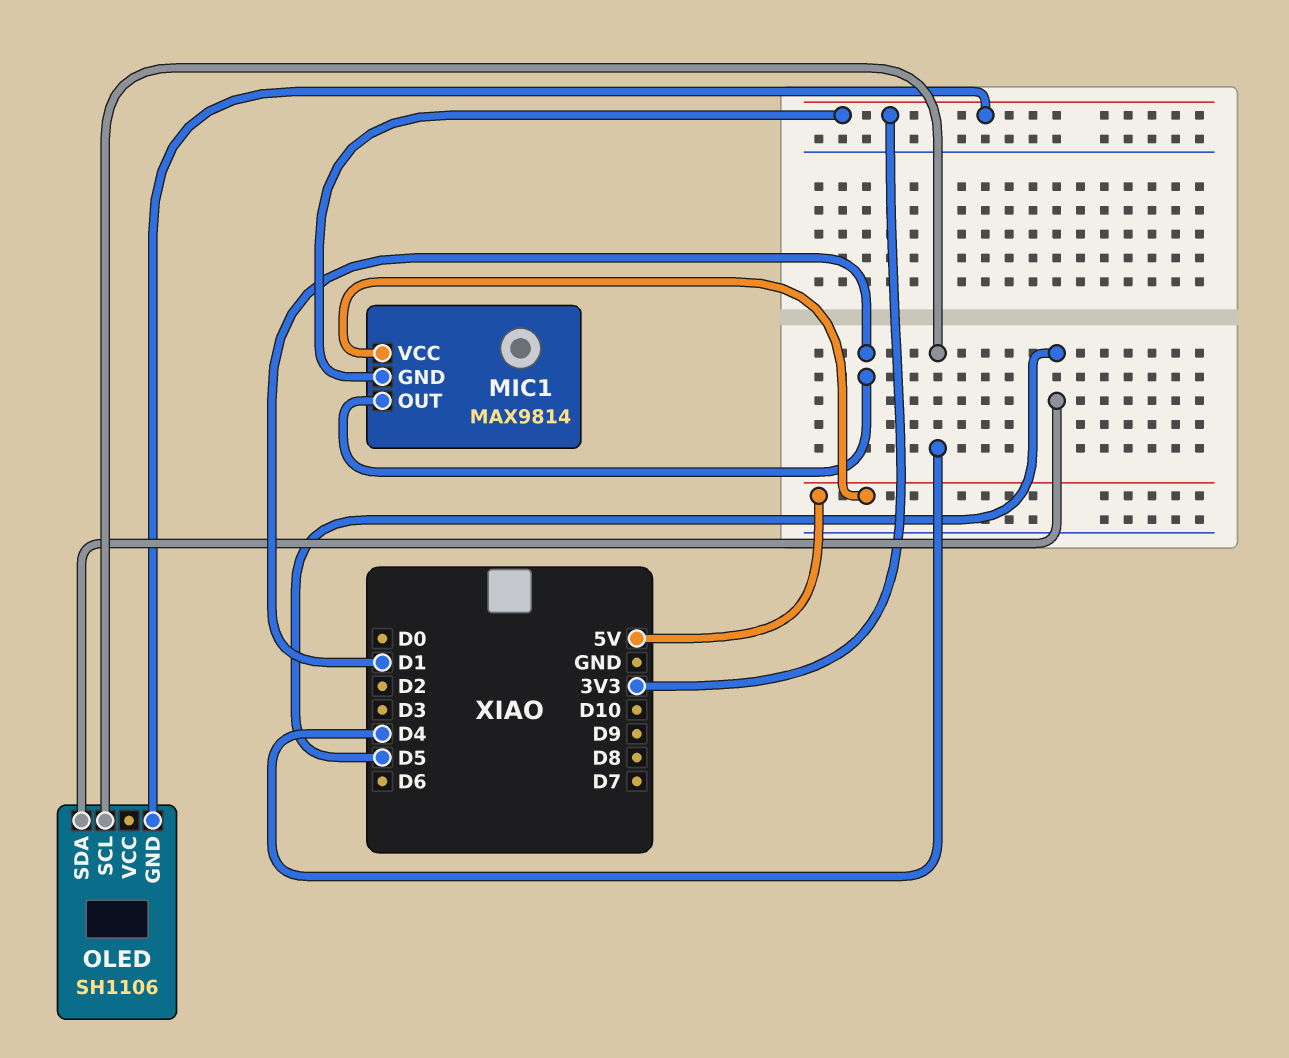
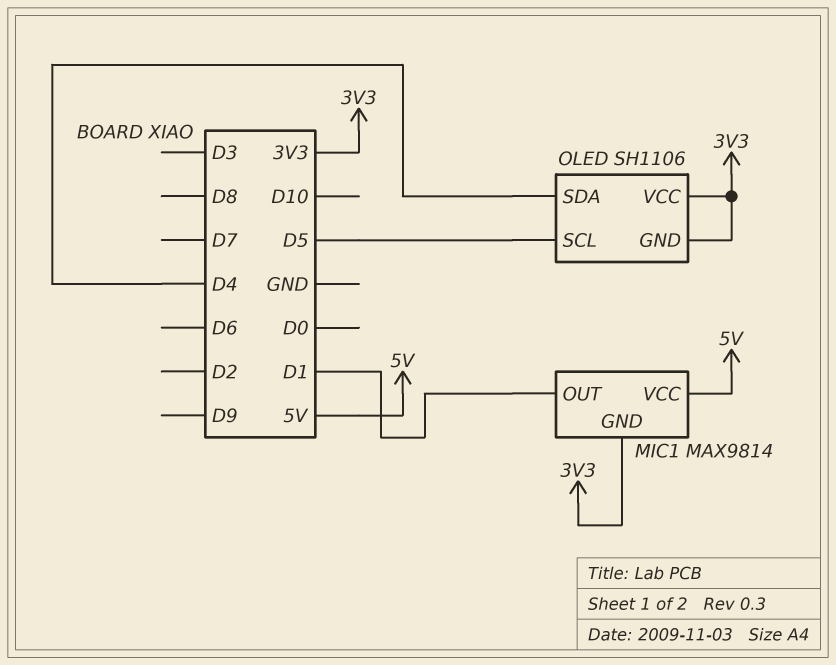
OLED pin SCL: D4 -> D5
OLED pin SDA: D5 -> D4
OLED pin VCC: none -> 3V3

